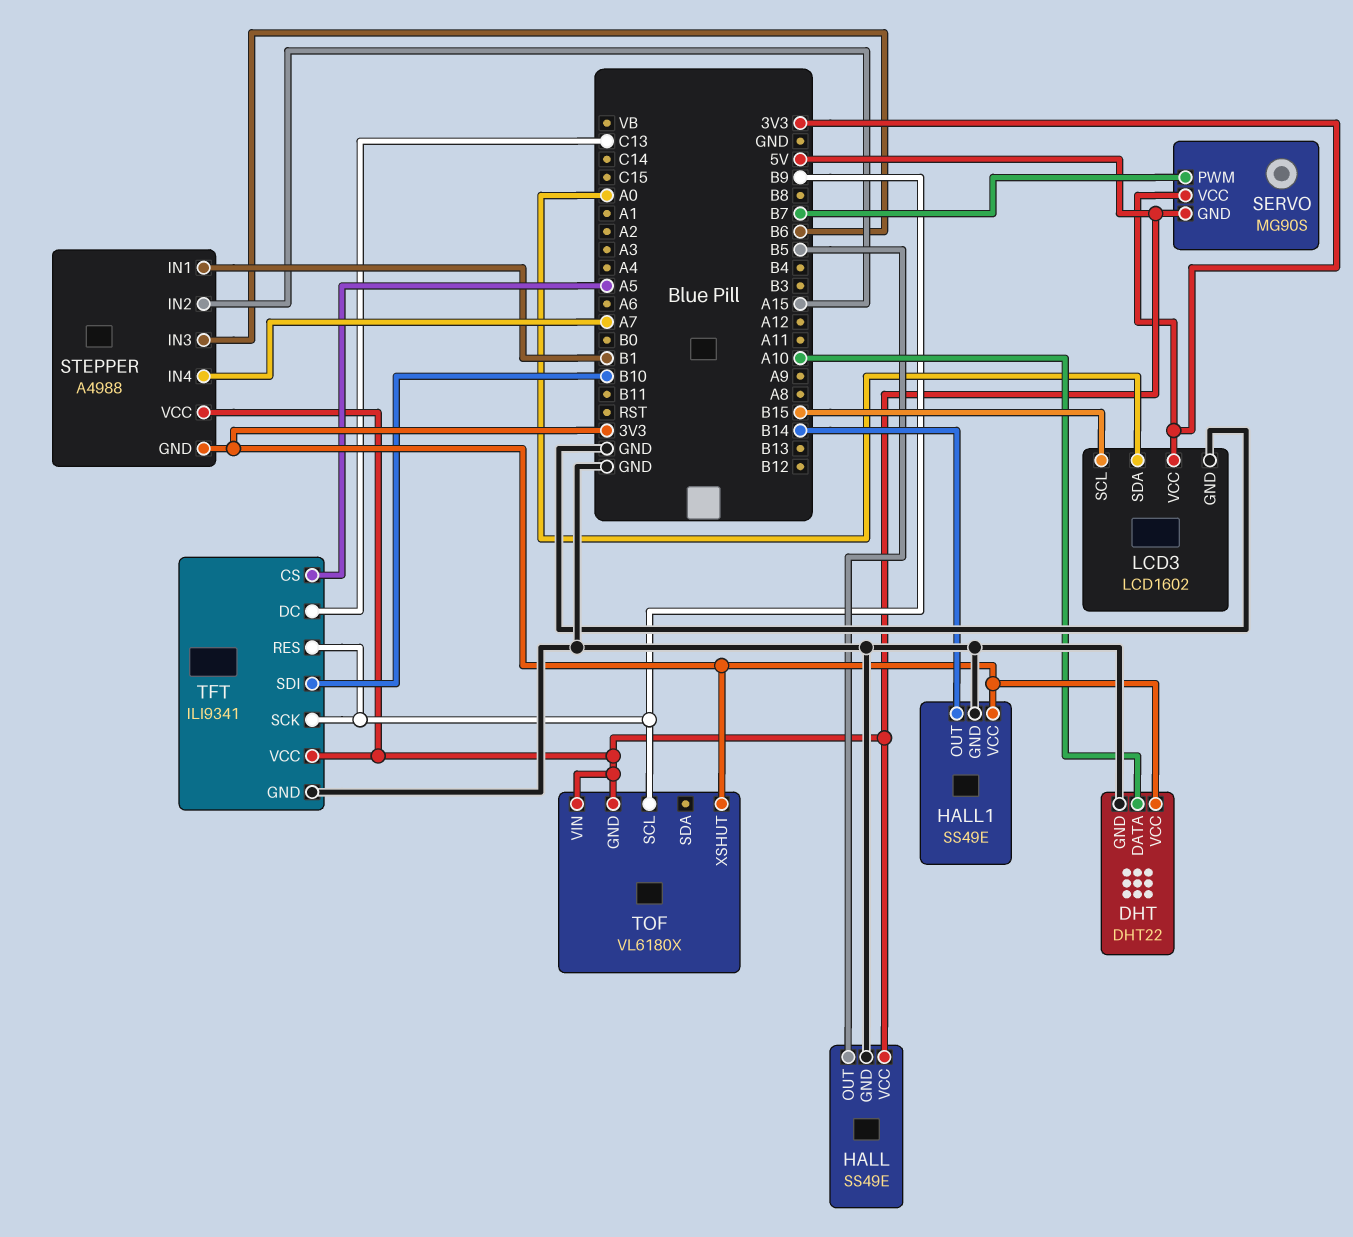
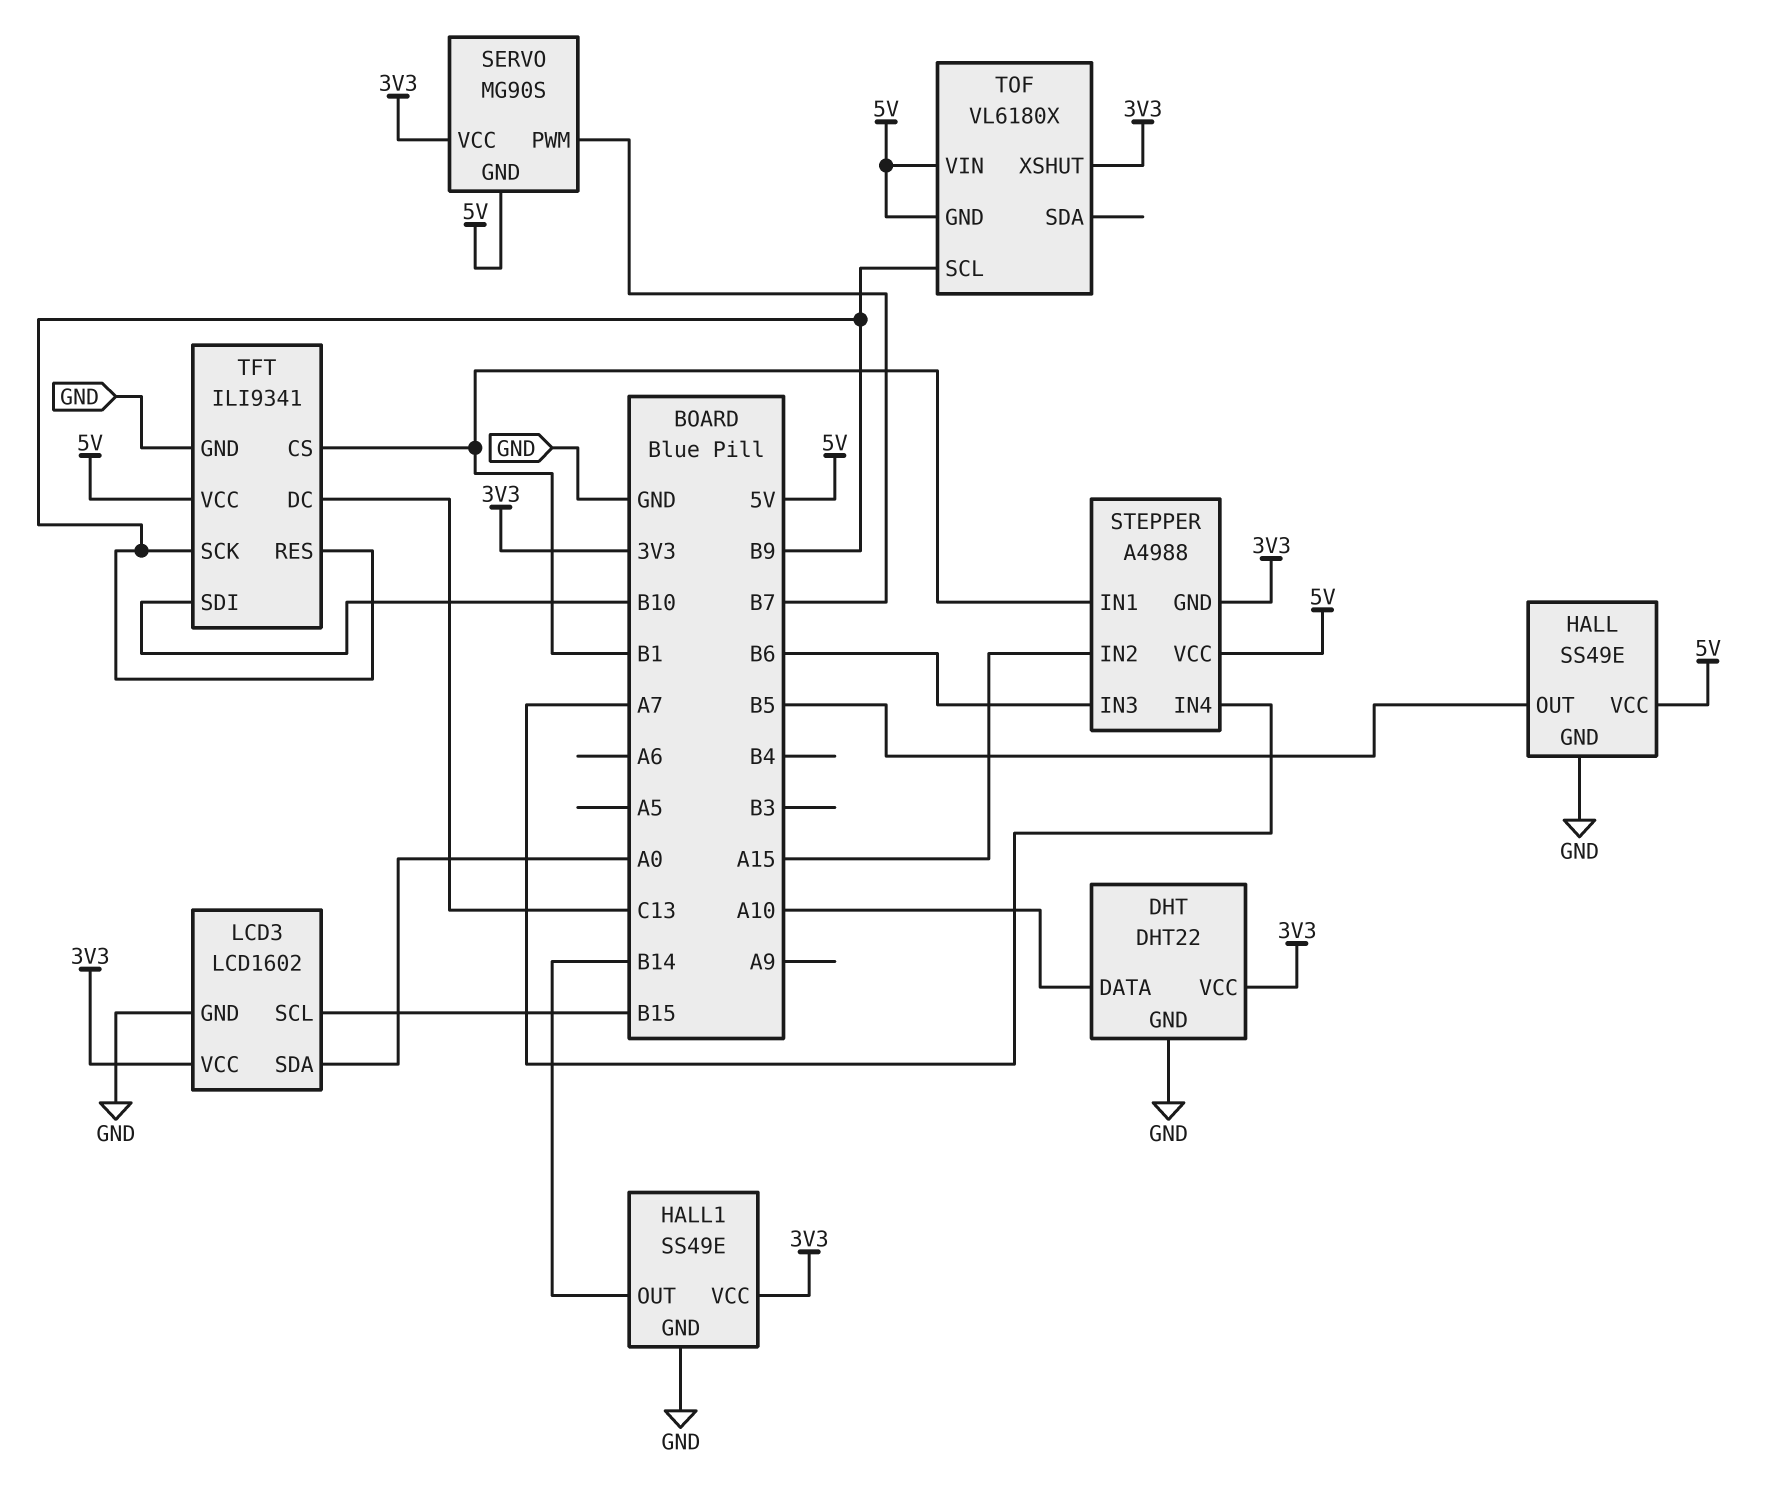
TFT pin CS: A5 -> B1

